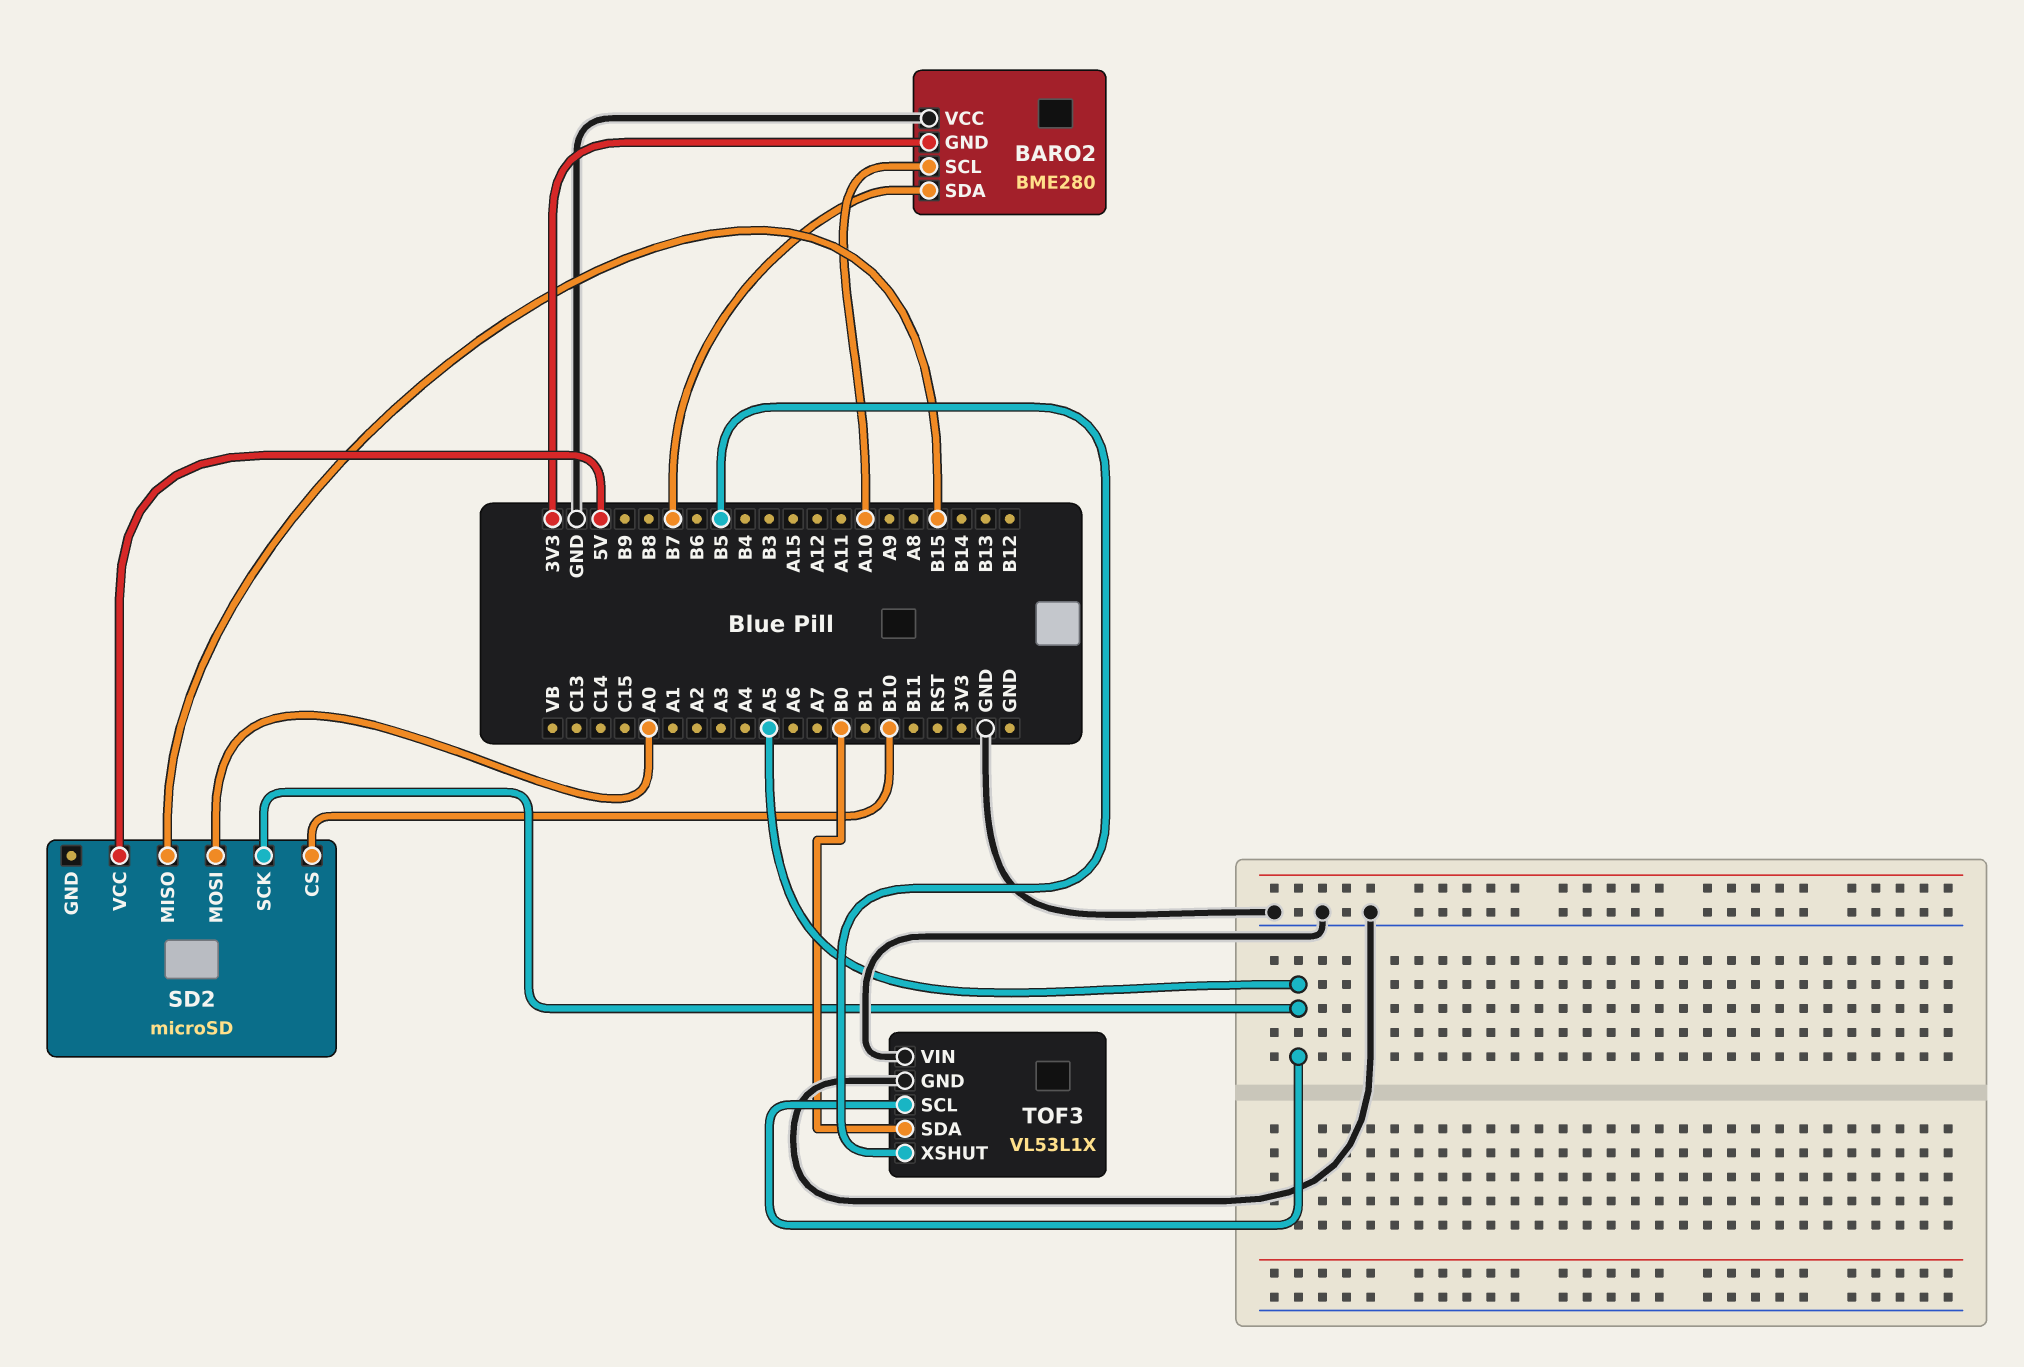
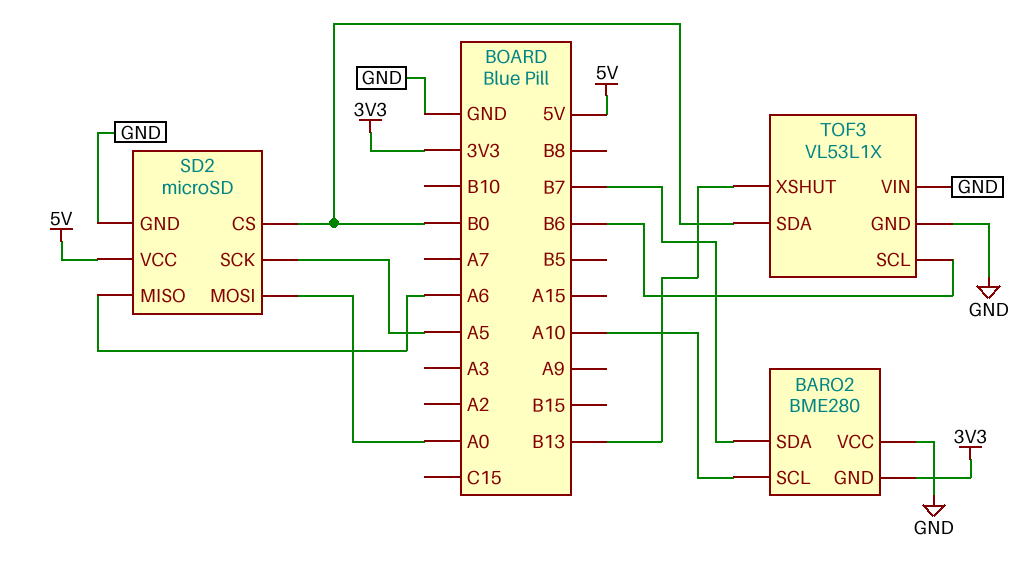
SD2 pin CS: B10 -> B0
SD2 pin GND: none -> GND
SD2 pin MISO: B15 -> A6
TOF3 pin SCL: A5 -> B6
TOF3 pin XSHUT: B5 -> B13

